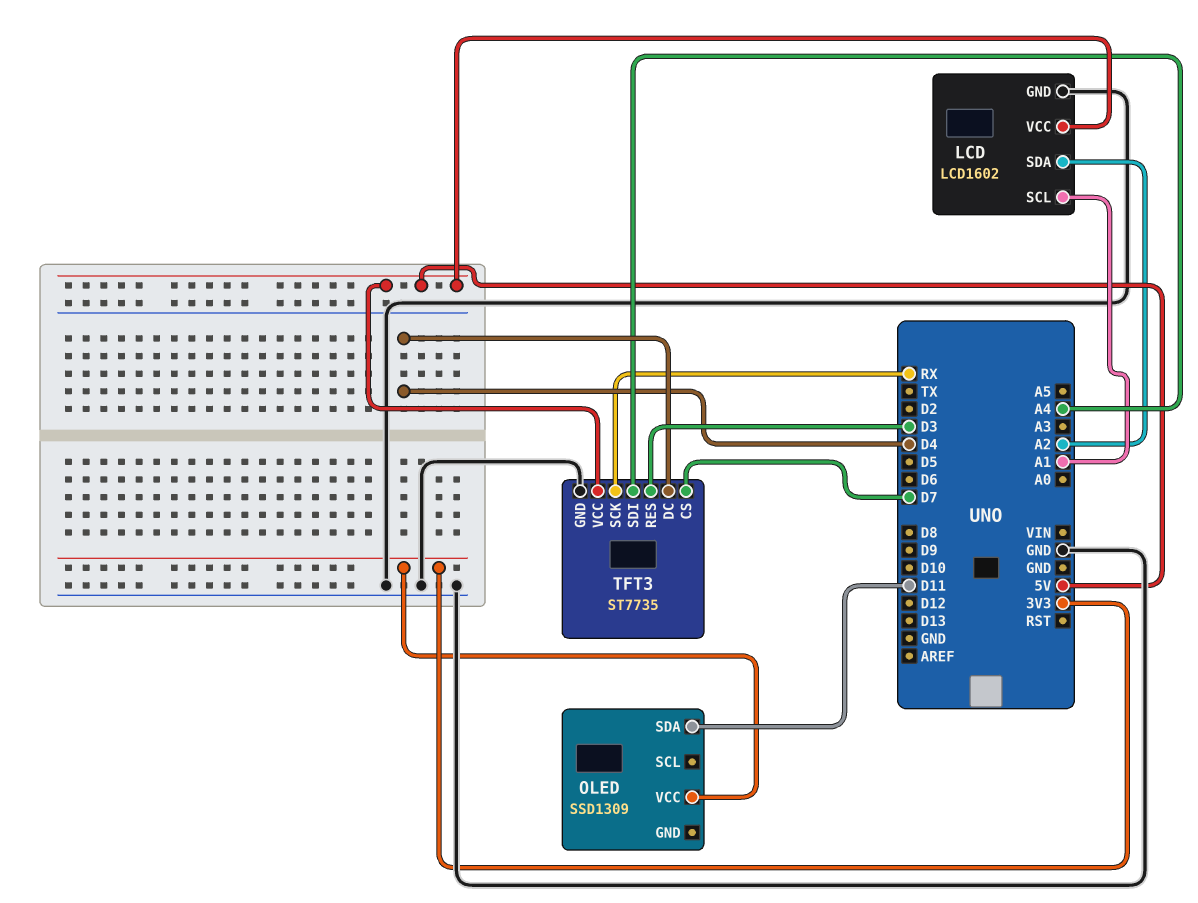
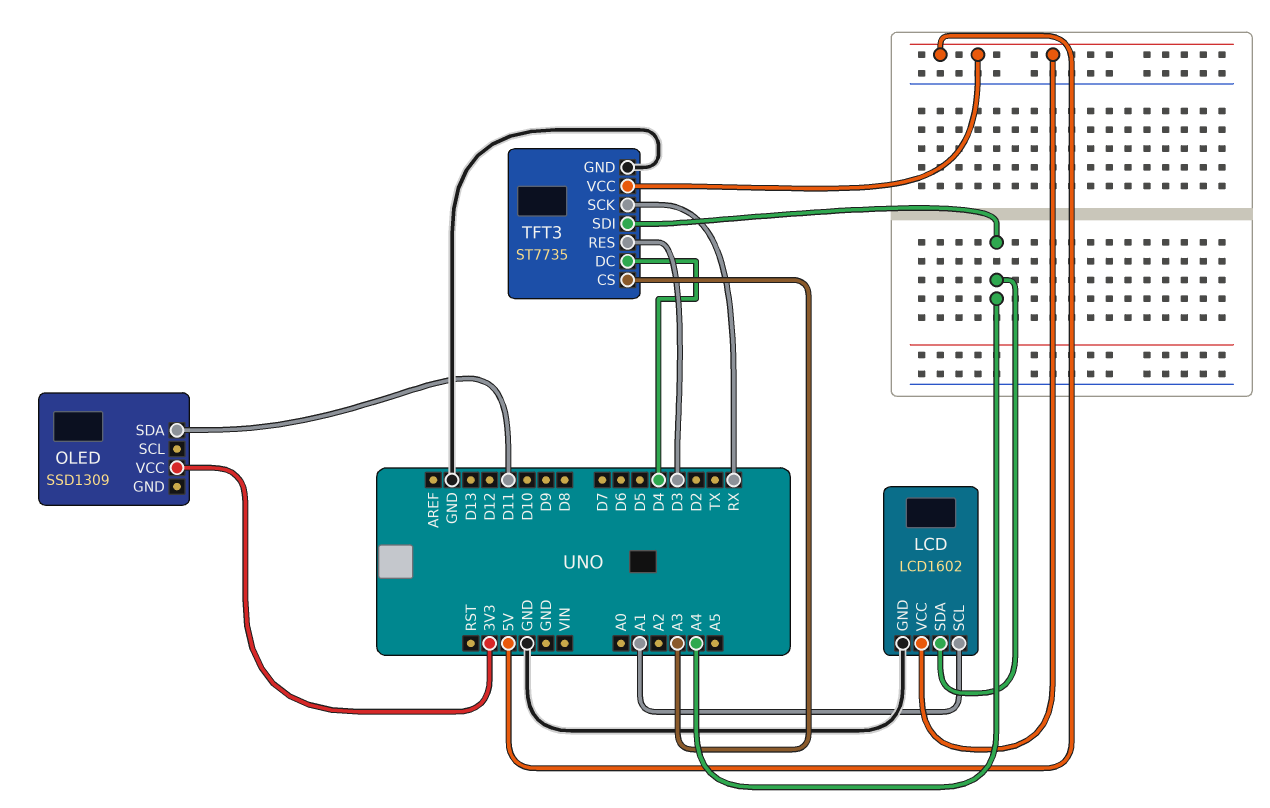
LCD pin SDA: A2 -> A4
TFT3 pin CS: D7 -> A3

